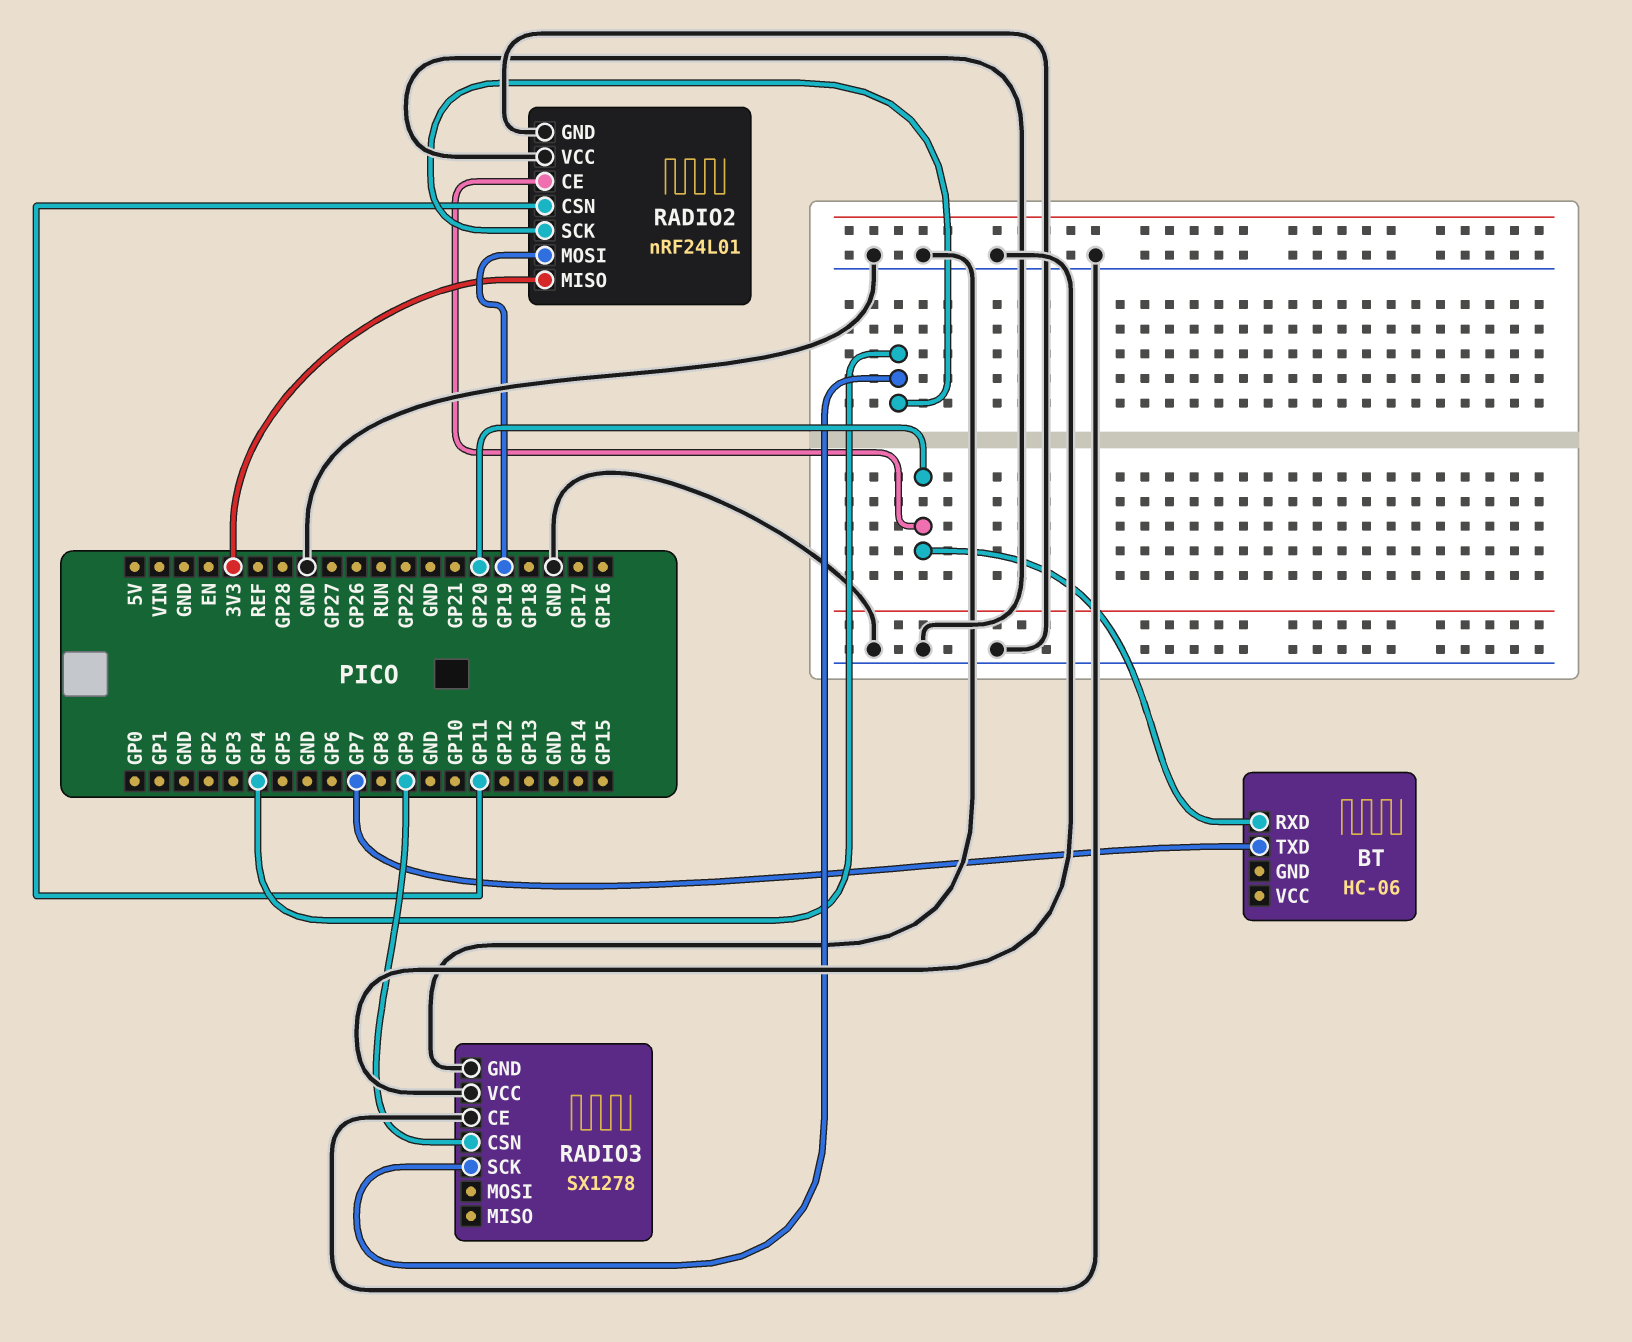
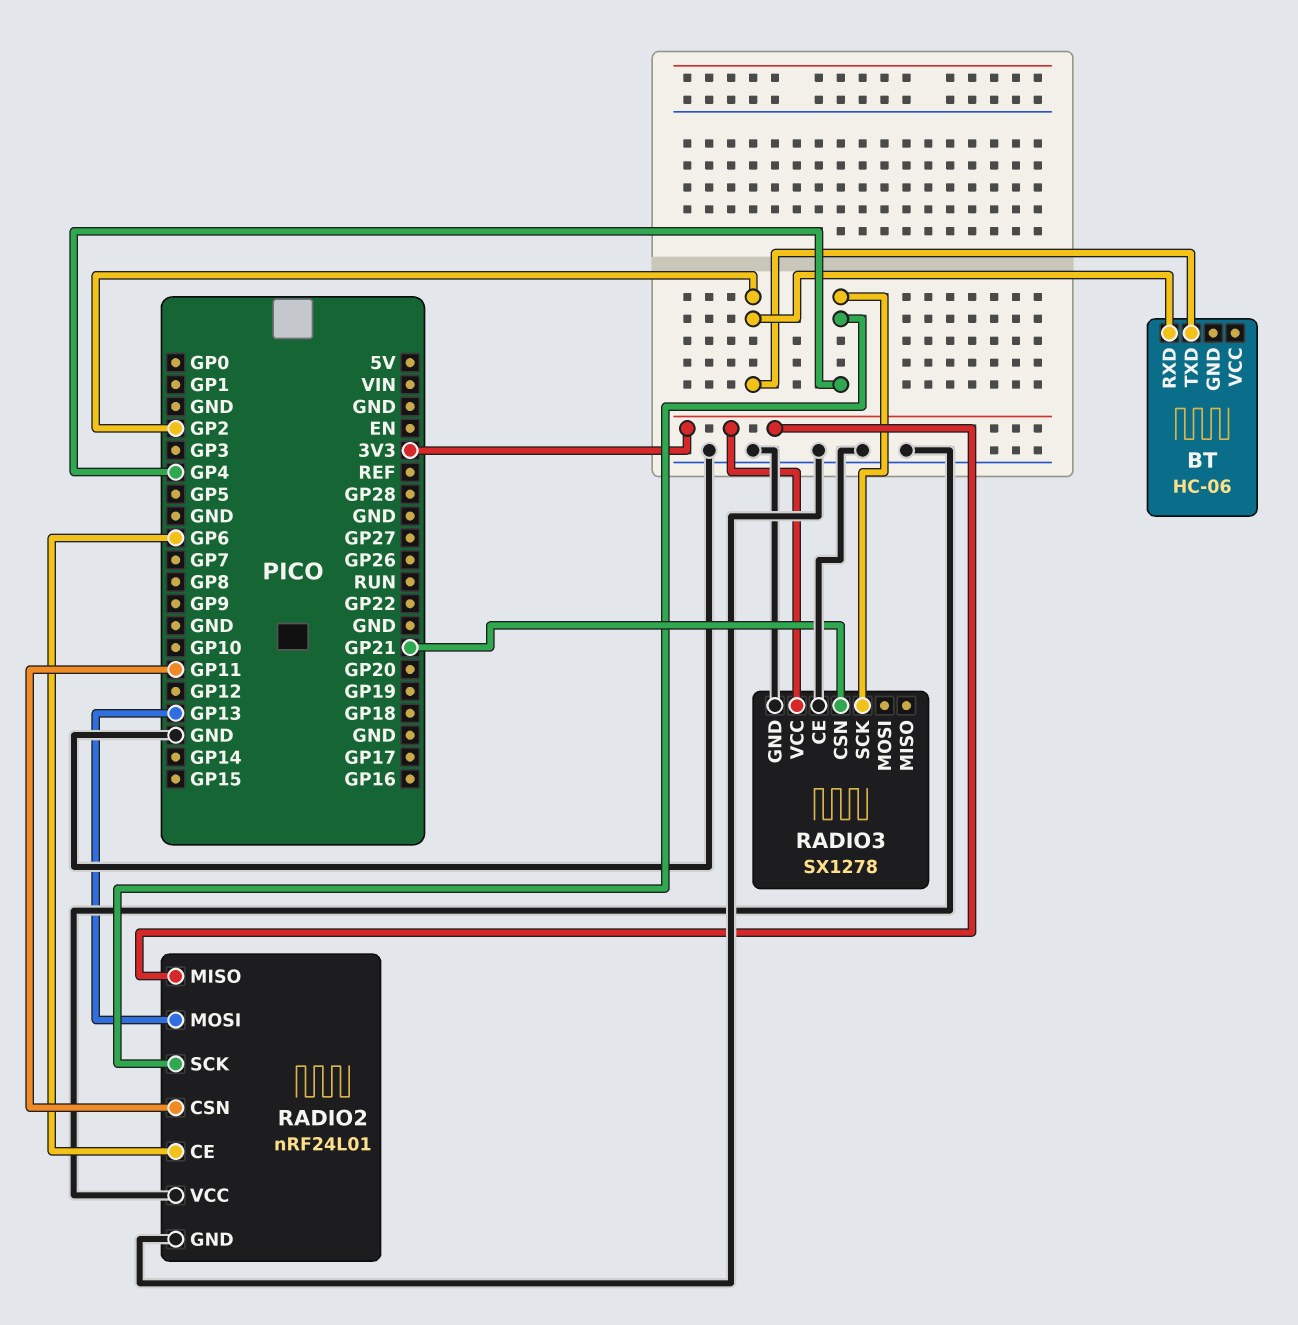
BT pin RXD: GP20 -> GP2
BT pin TXD: GP7 -> GP2
RADIO2 pin CE: GP20 -> GP6
RADIO2 pin MOSI: GP19 -> GP13
RADIO3 pin CSN: GP9 -> GP21
RADIO3 pin VCC: GND -> 3V3

